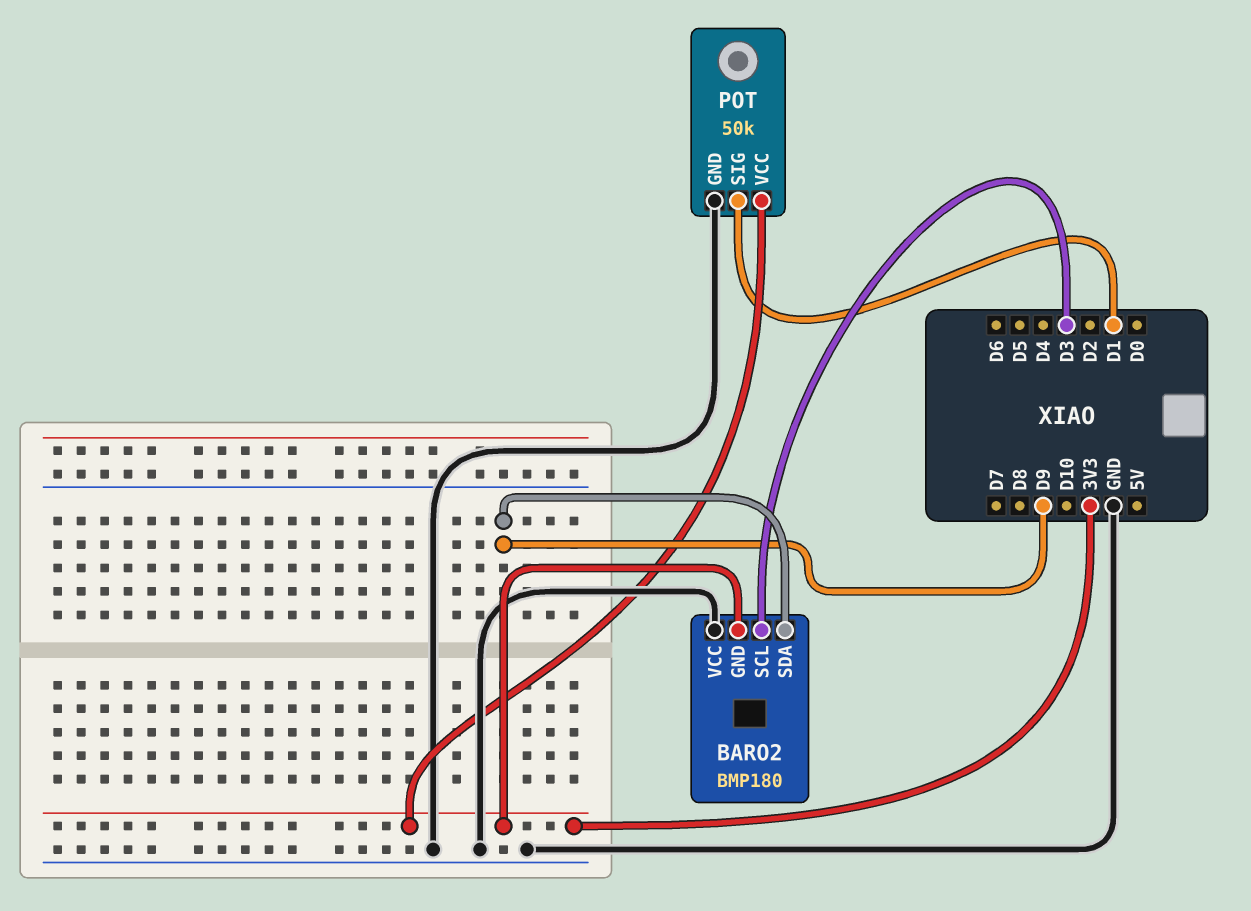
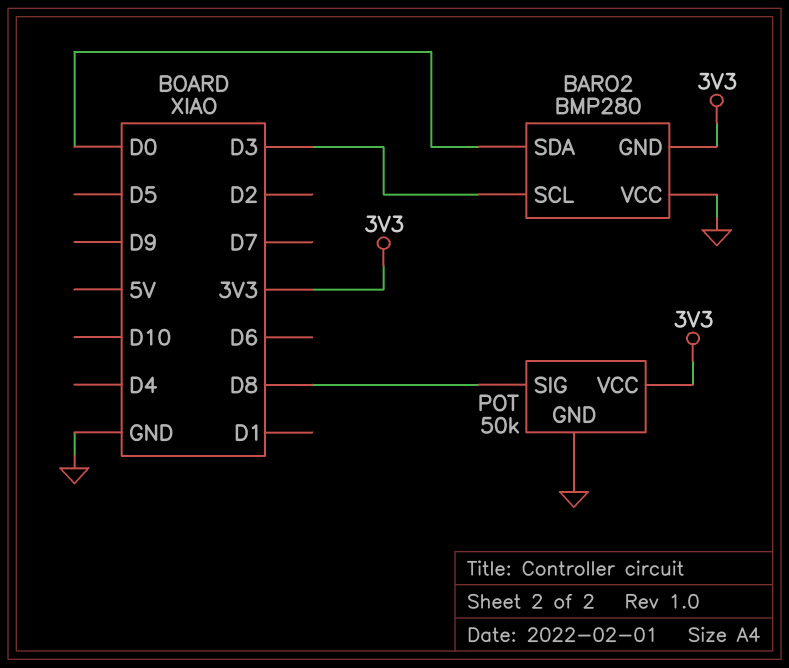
BARO2: BMP180 -> BMP280
BARO2 pin SDA: D9 -> D0
POT pin SIG: D1 -> D8

